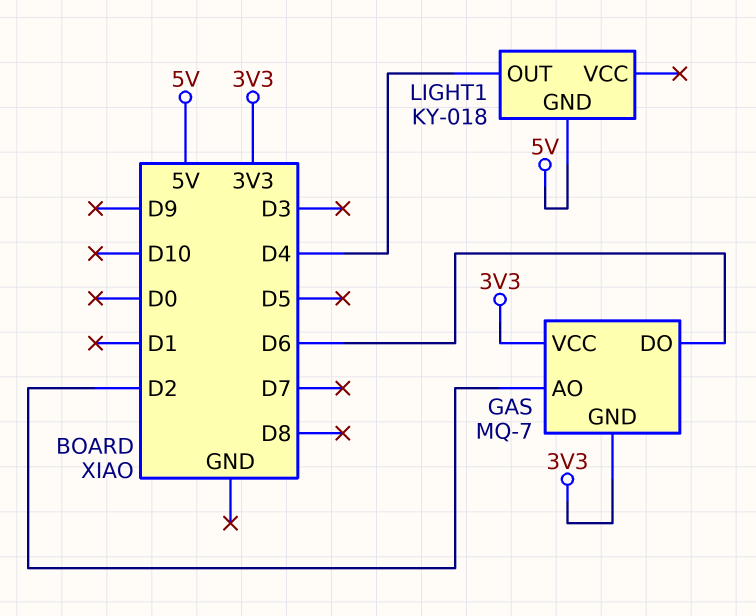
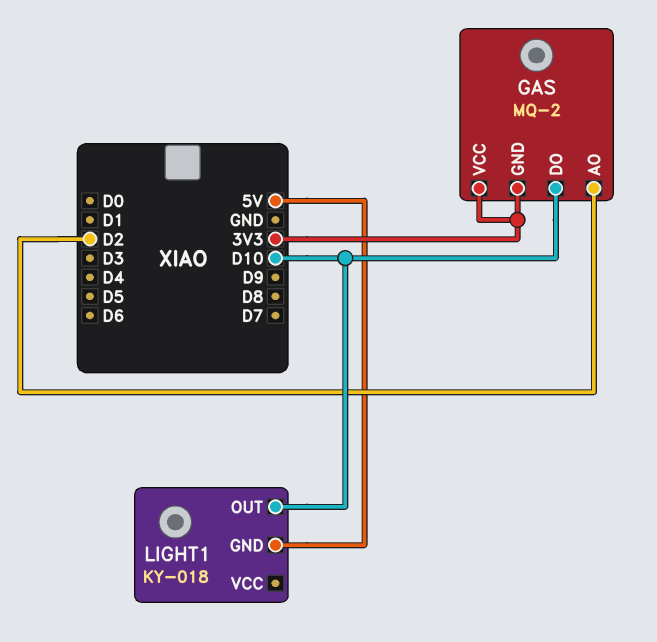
GAS: MQ-7 -> MQ-2
GAS pin DO: D6 -> D10
LIGHT1 pin OUT: D4 -> D10

